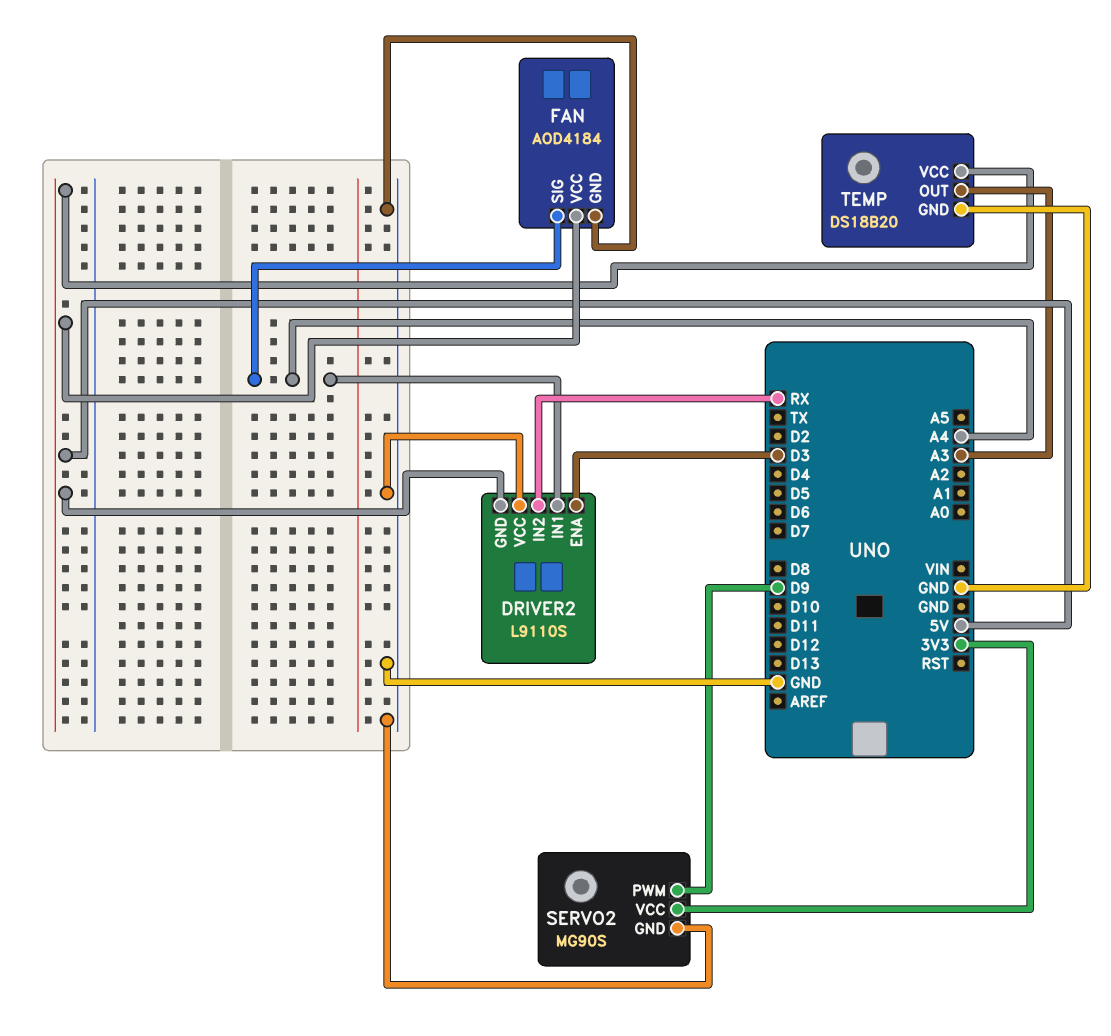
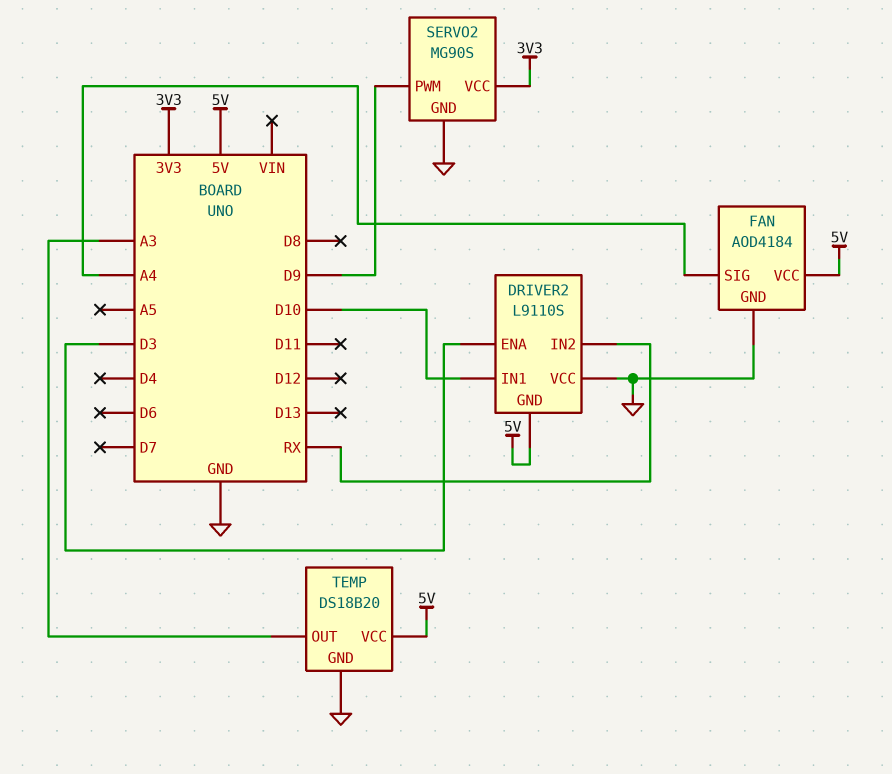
DRIVER2 pin IN1: A4 -> D10

